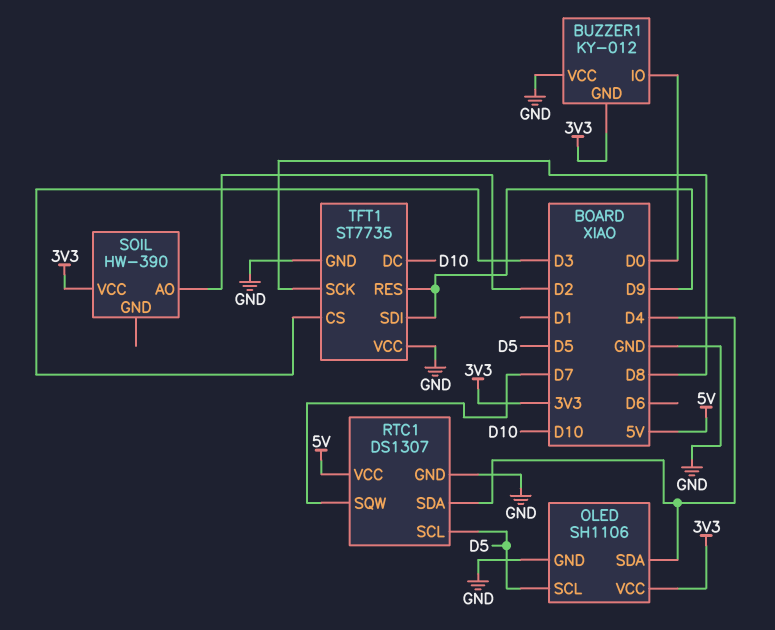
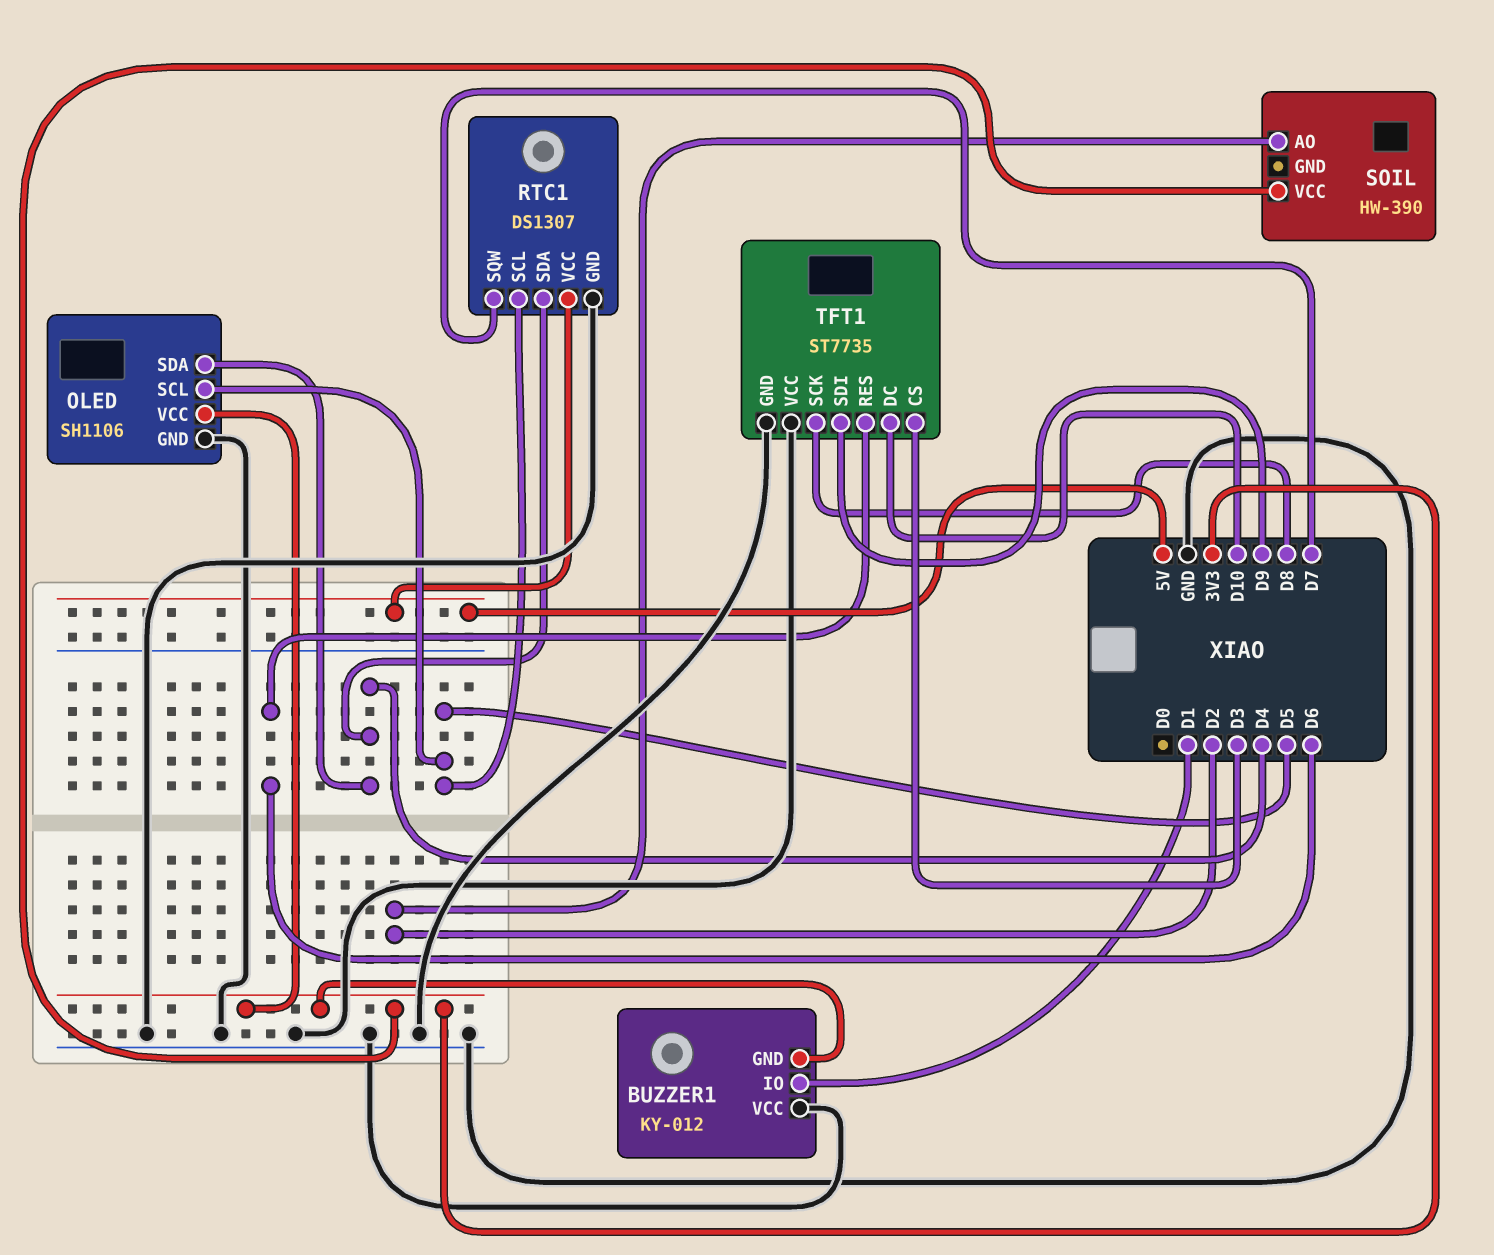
BUZZER1 pin IO: D0 -> D1
TFT1 pin RES: D9 -> D6

